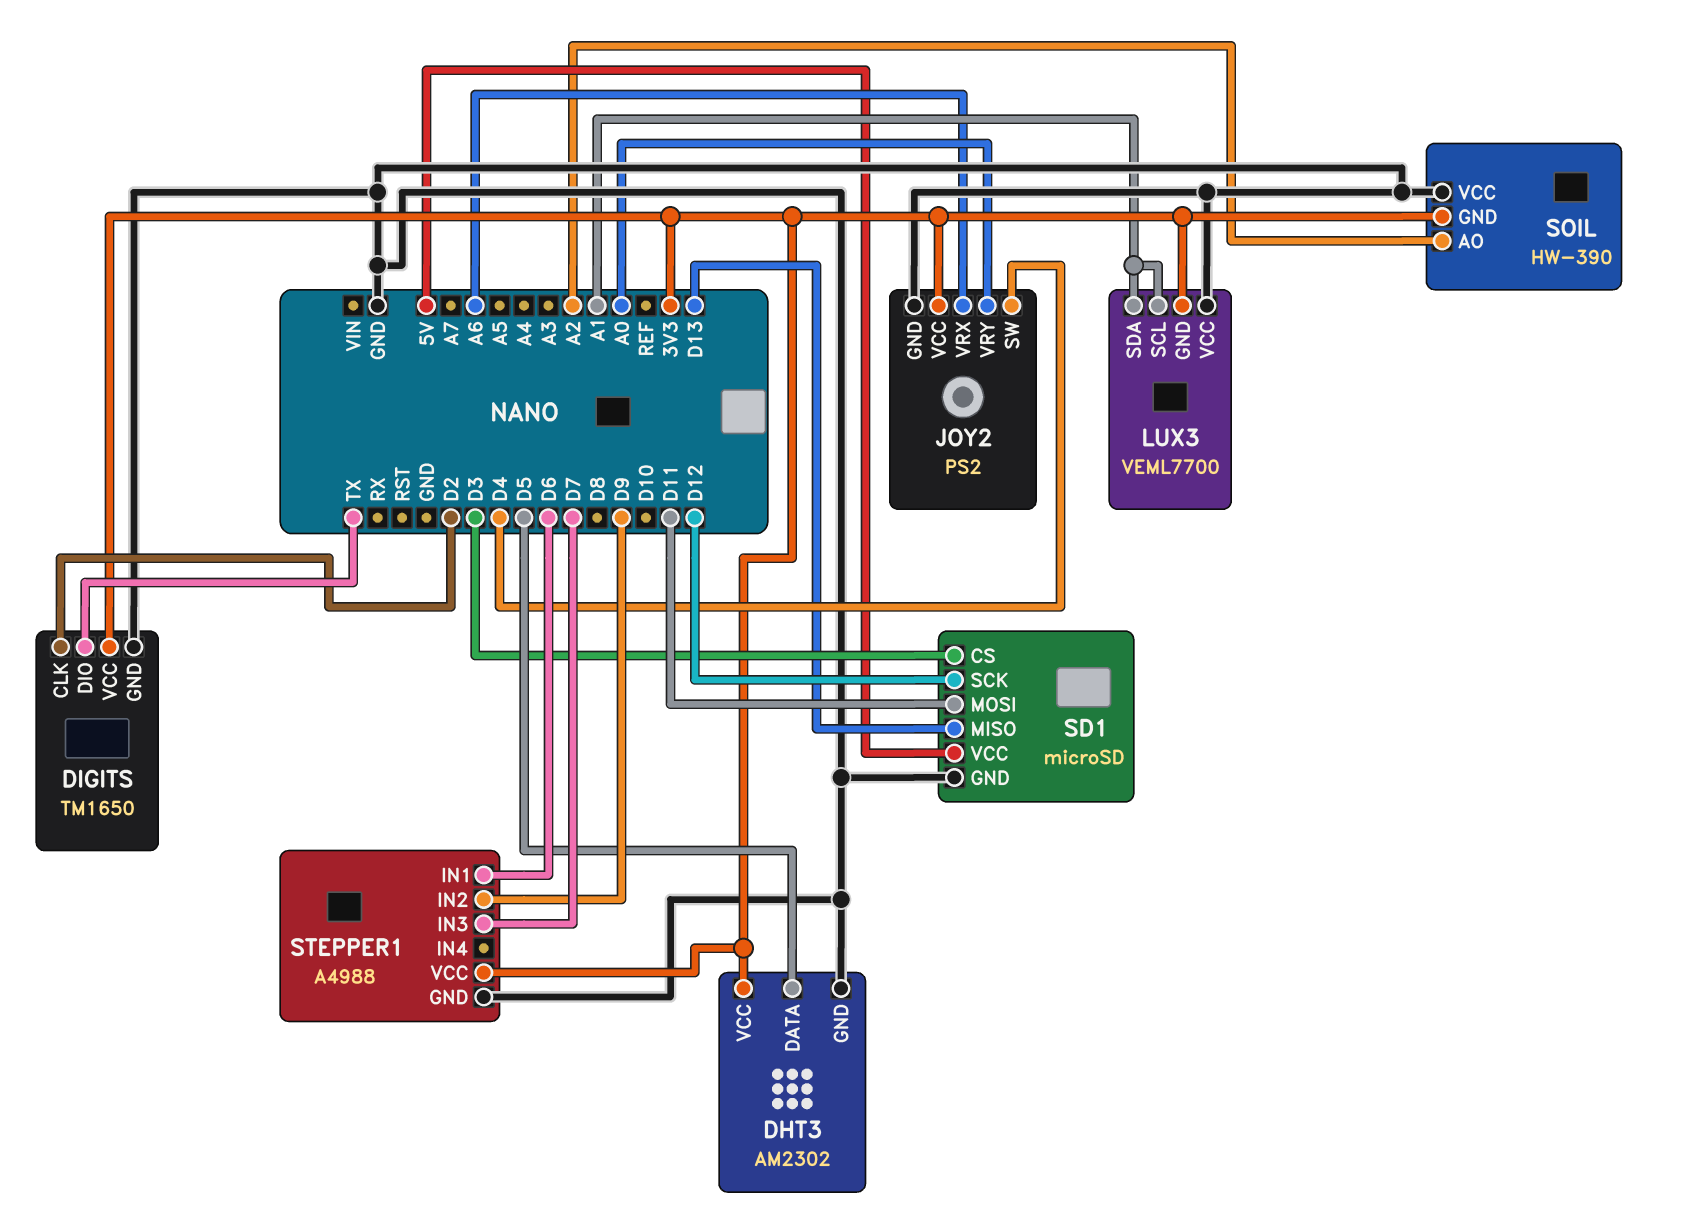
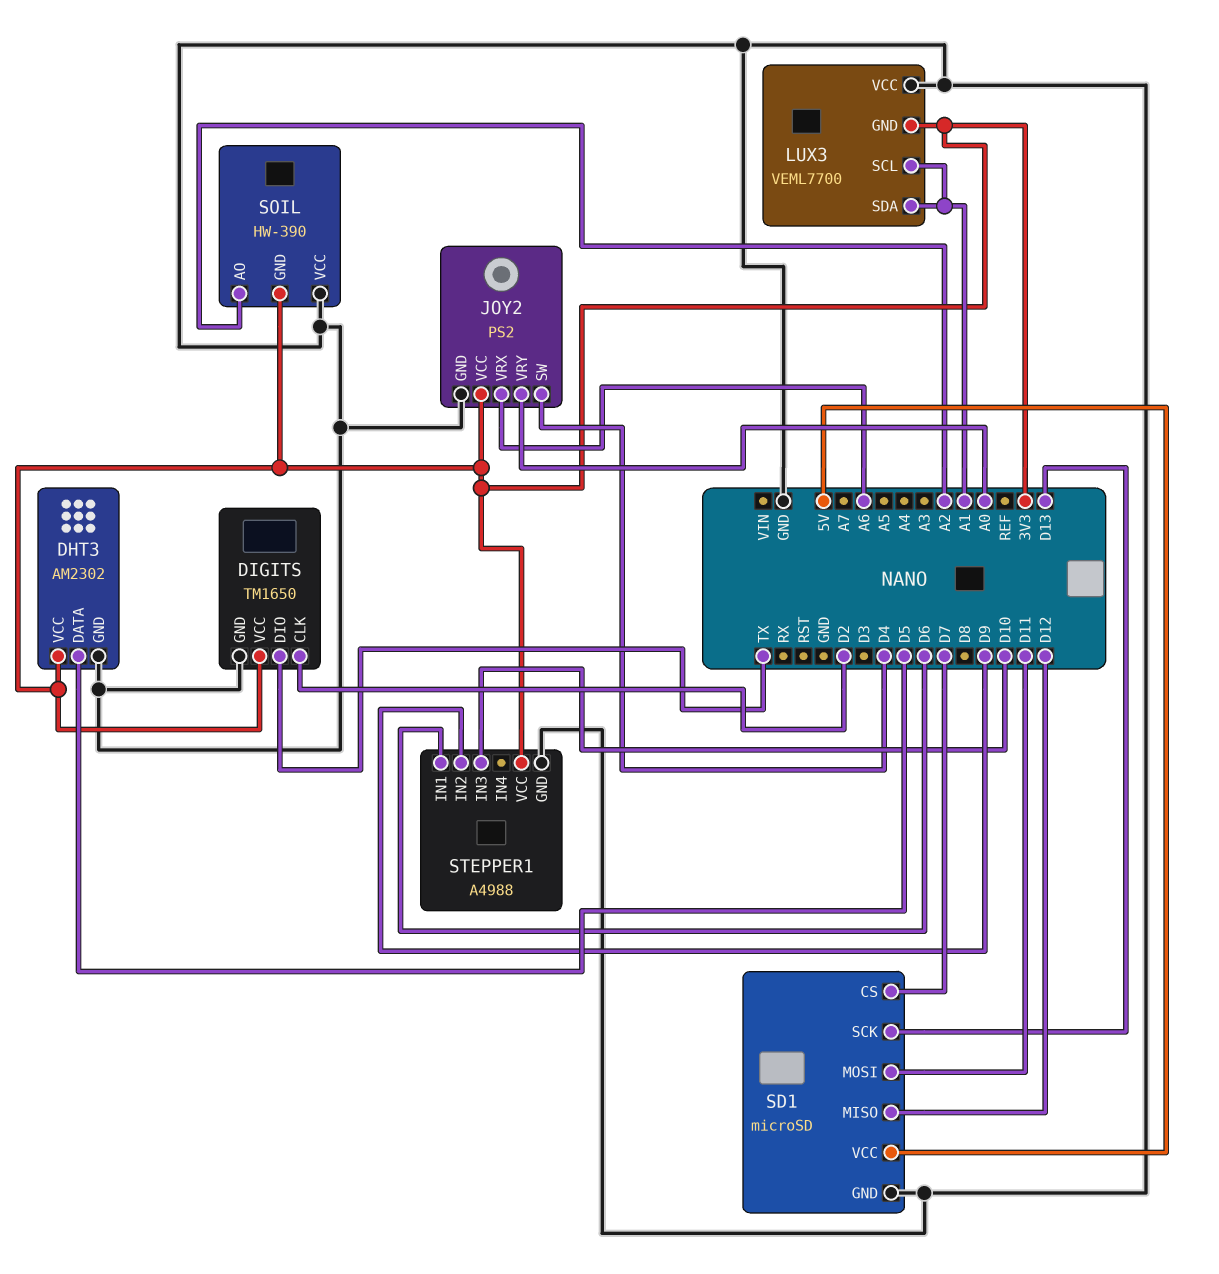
SD1 pin CS: D3 -> D7
SD1 pin MISO: D13 -> D12
SD1 pin SCK: D12 -> D13
STEPPER1 pin IN3: D7 -> D10

